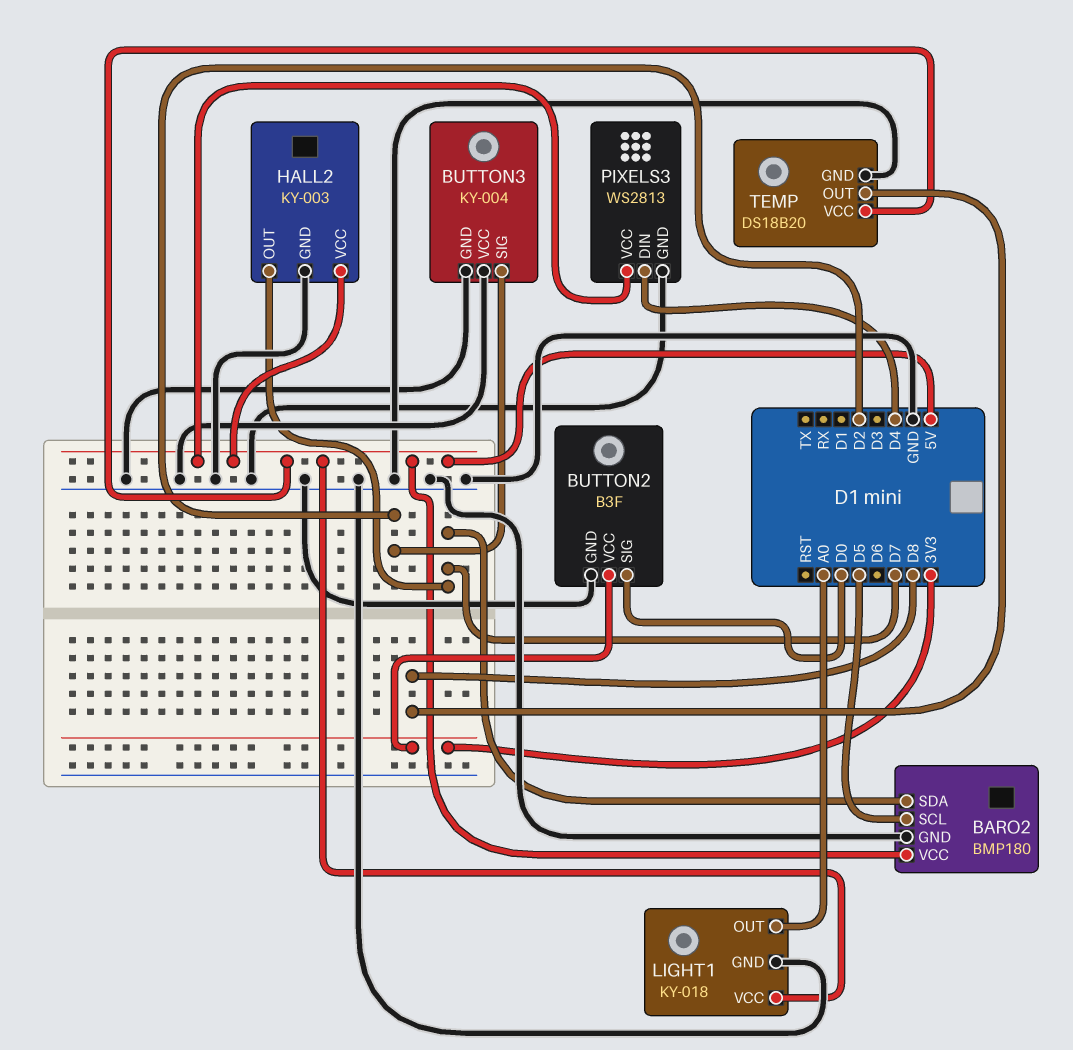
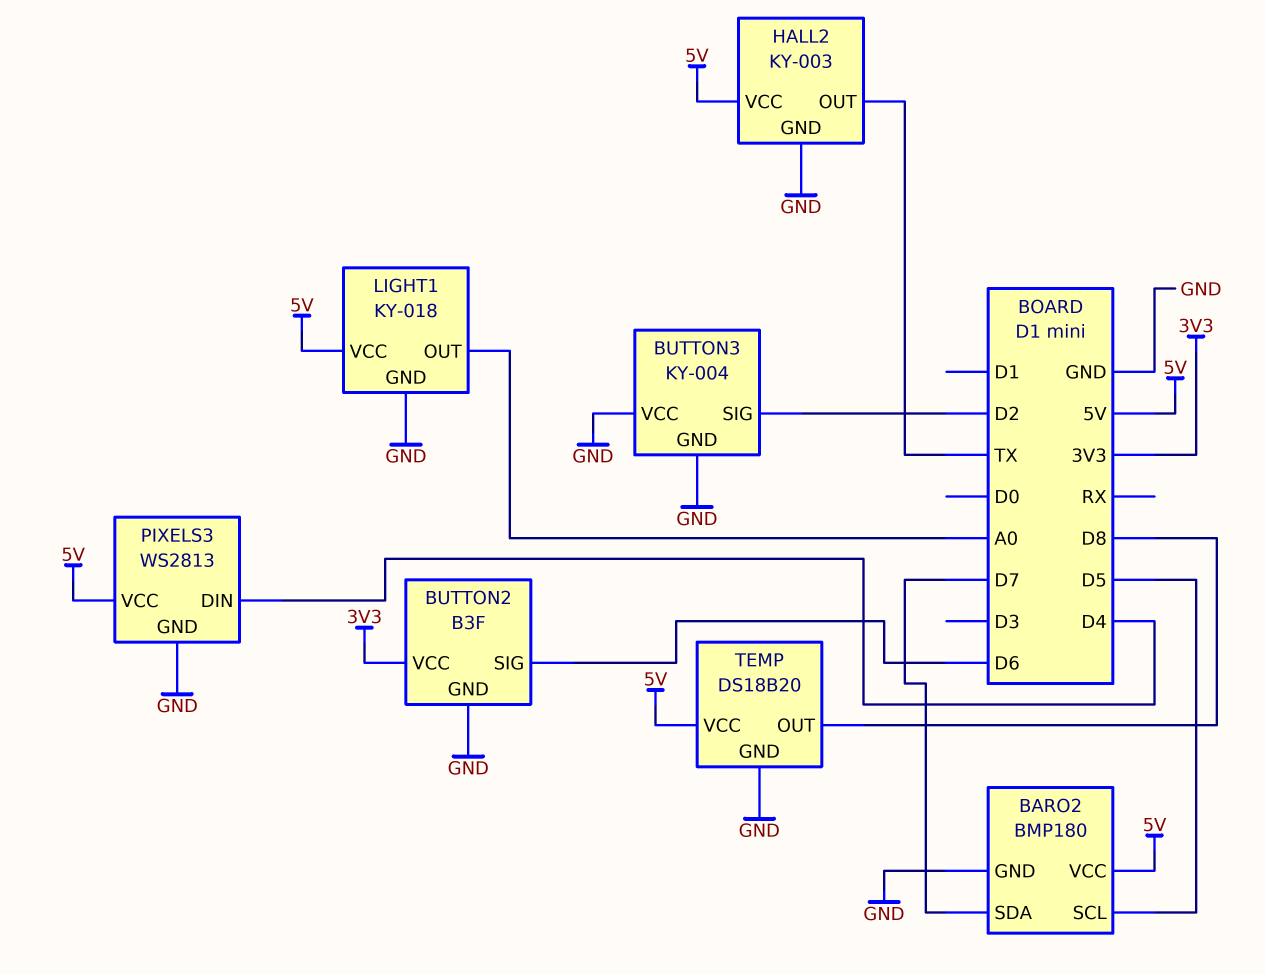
BUTTON2 pin SIG: D0 -> D6
HALL2 pin OUT: D7 -> TX

